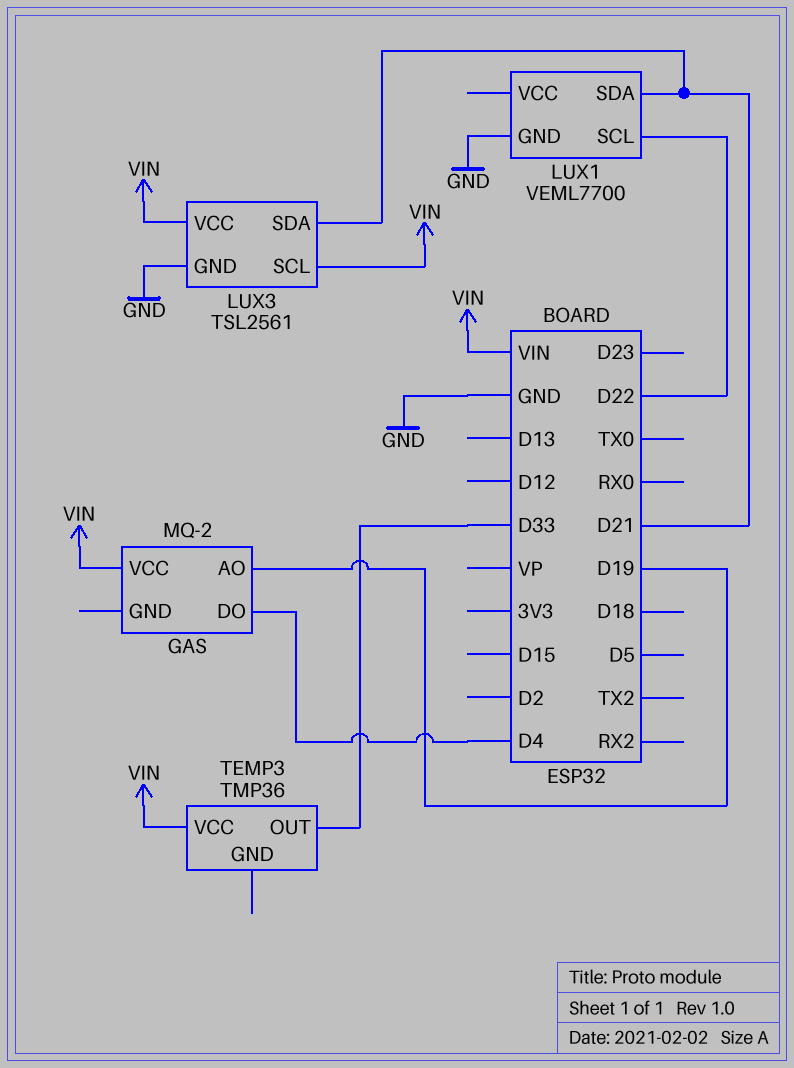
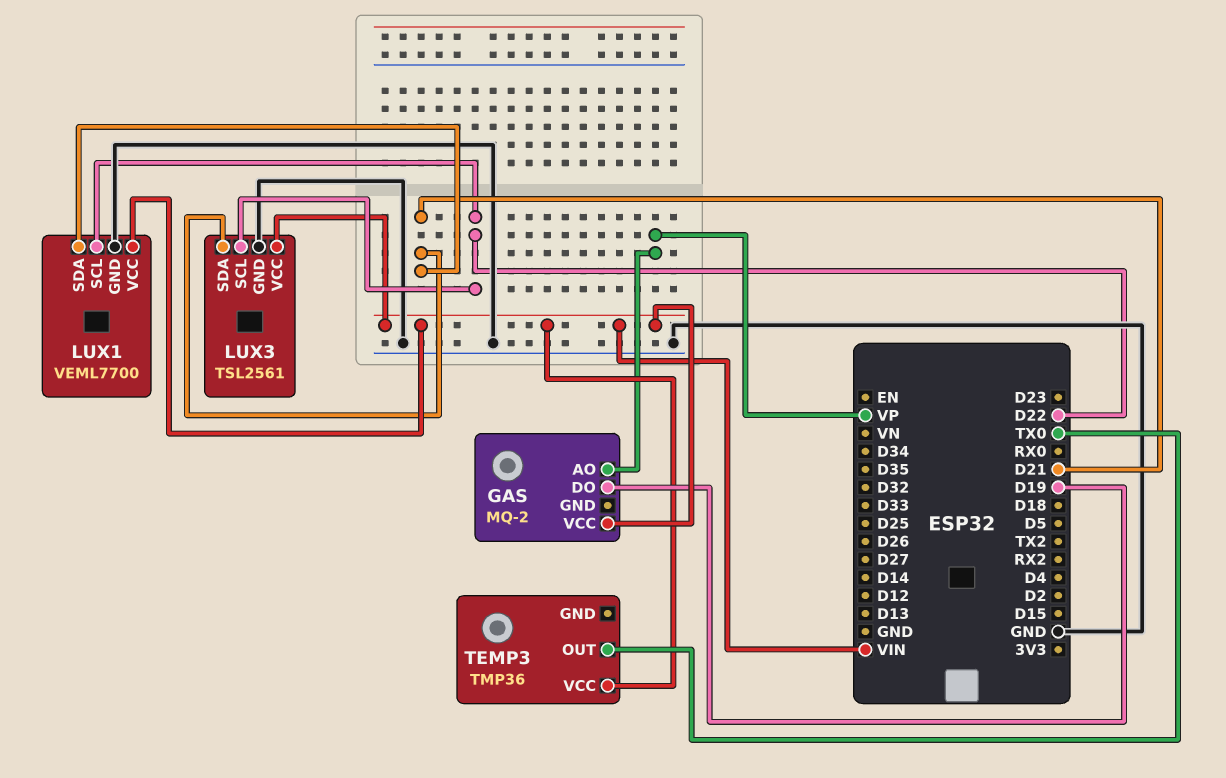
GAS pin AO: D19 -> VP
GAS pin DO: D4 -> D19
LUX1 pin VCC: none -> VIN
LUX3 pin SCL: VIN -> D22
TEMP3 pin OUT: D33 -> TX0

